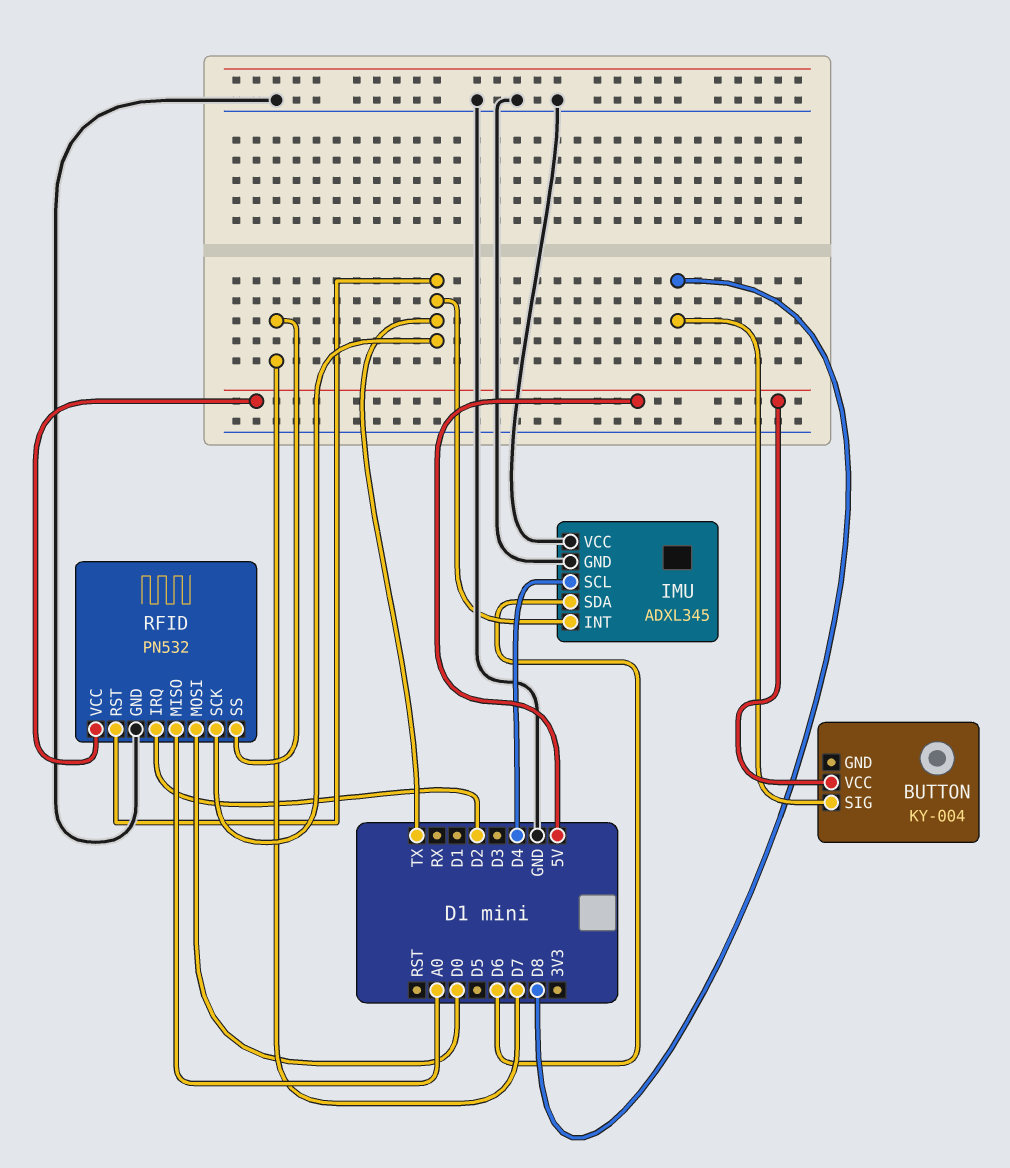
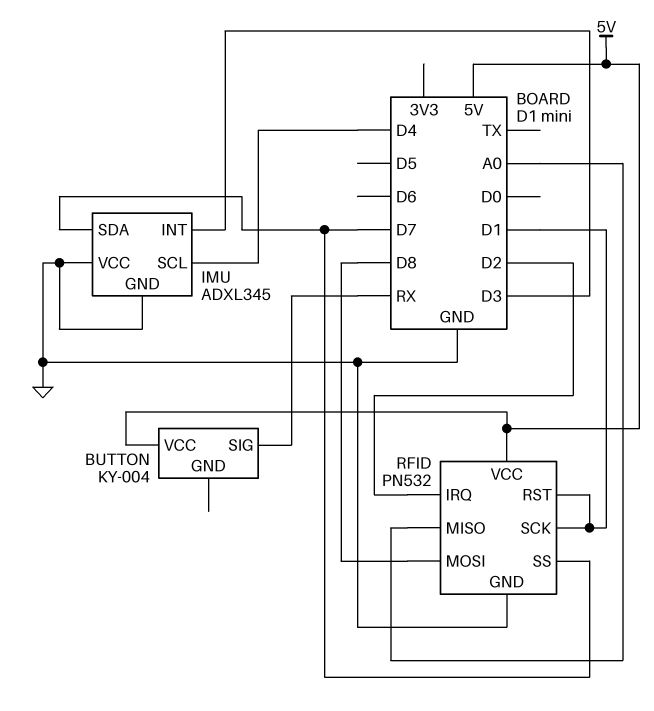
BUTTON pin SIG: D8 -> RX
IMU pin INT: TX -> D3
IMU pin SDA: D6 -> D7
RFID pin MOSI: D0 -> D8
RFID pin RST: TX -> D1
RFID pin SCK: TX -> D1

